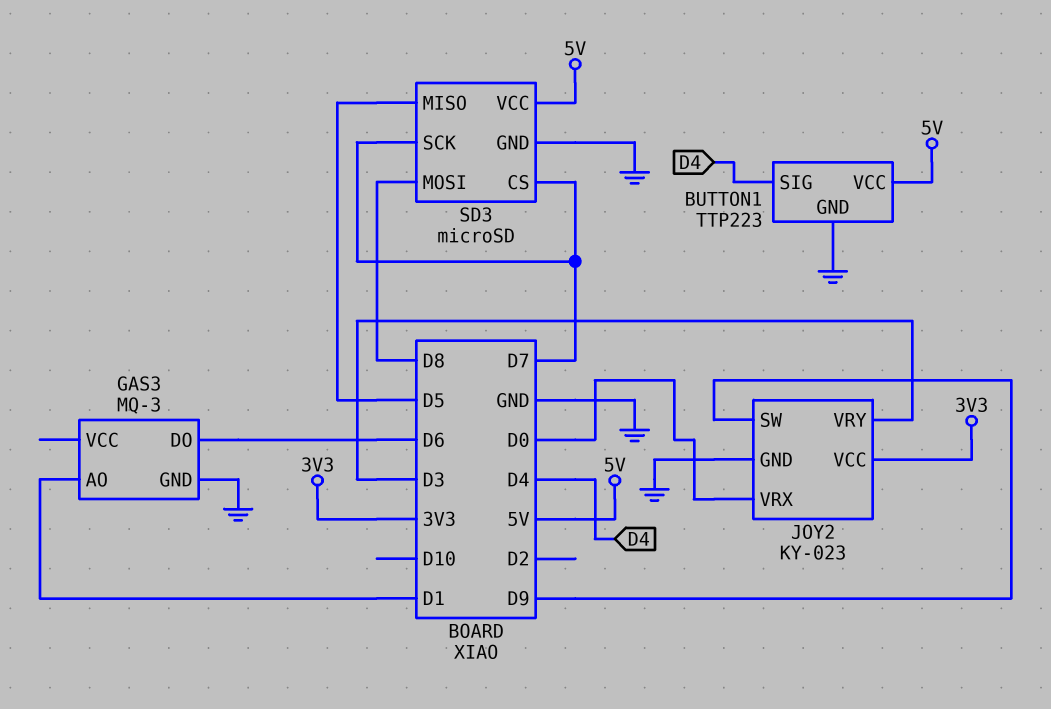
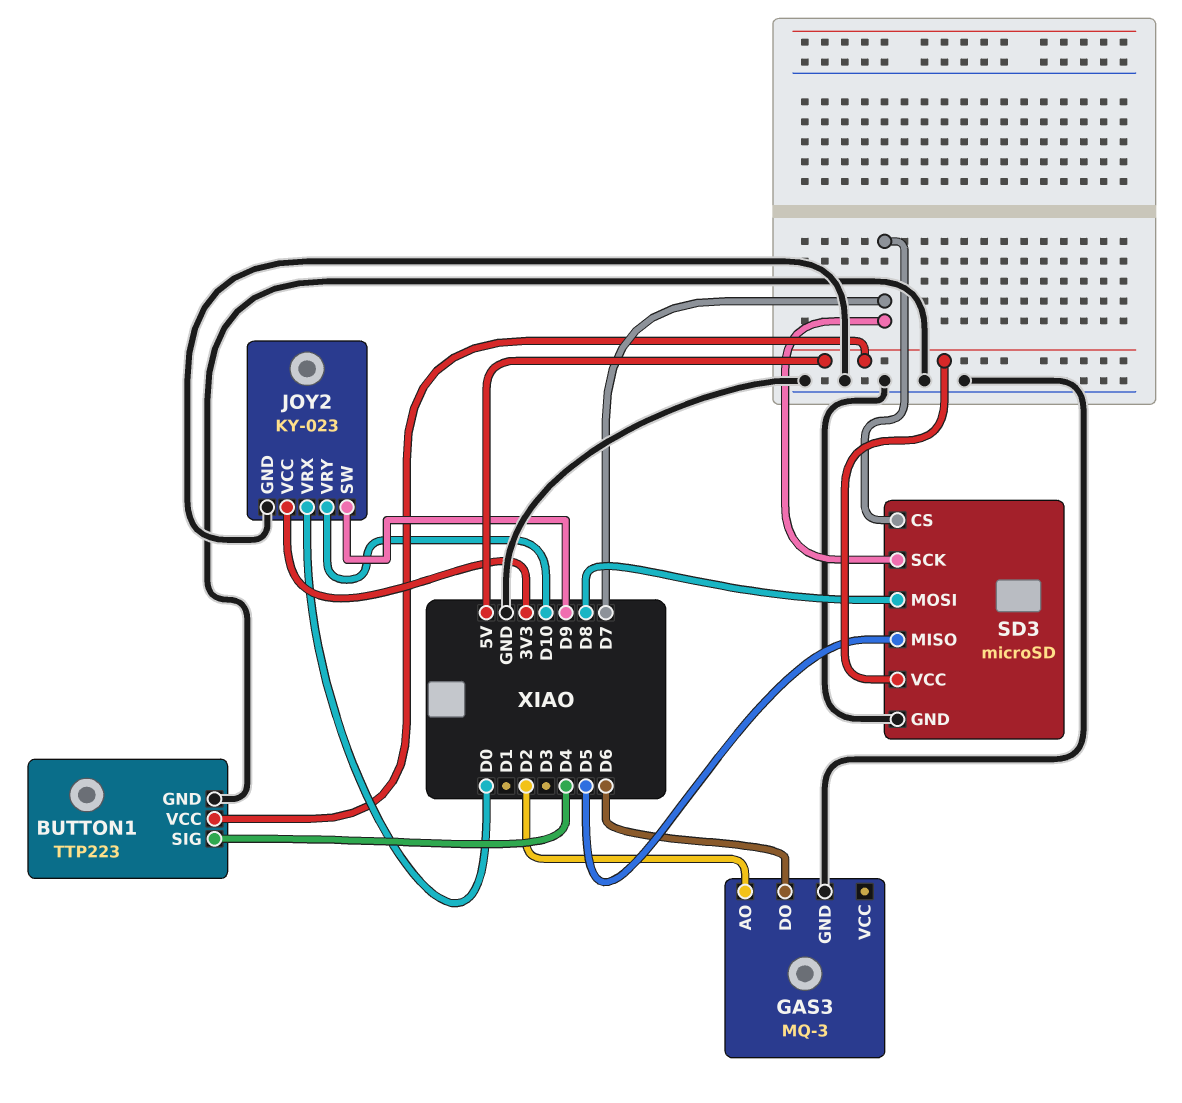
GAS3 pin AO: D1 -> D2
JOY2 pin VRY: D3 -> D10

